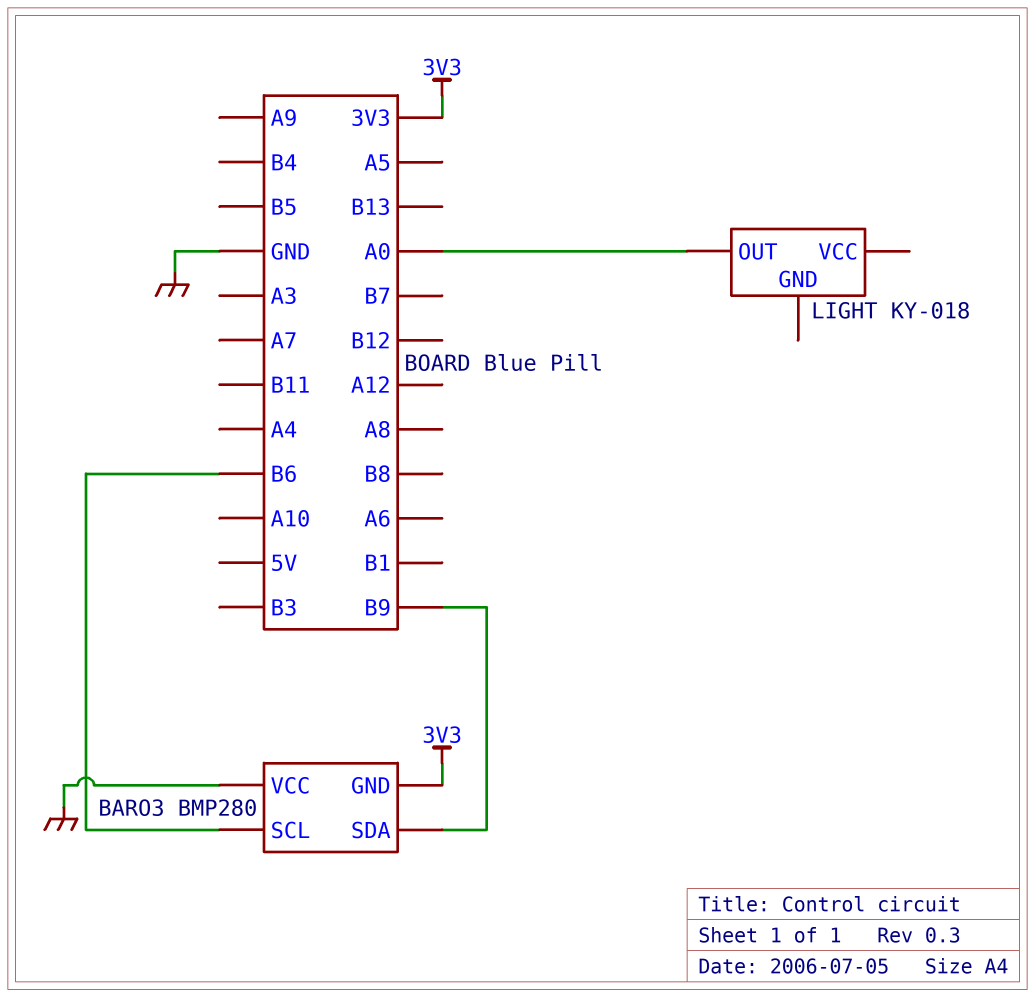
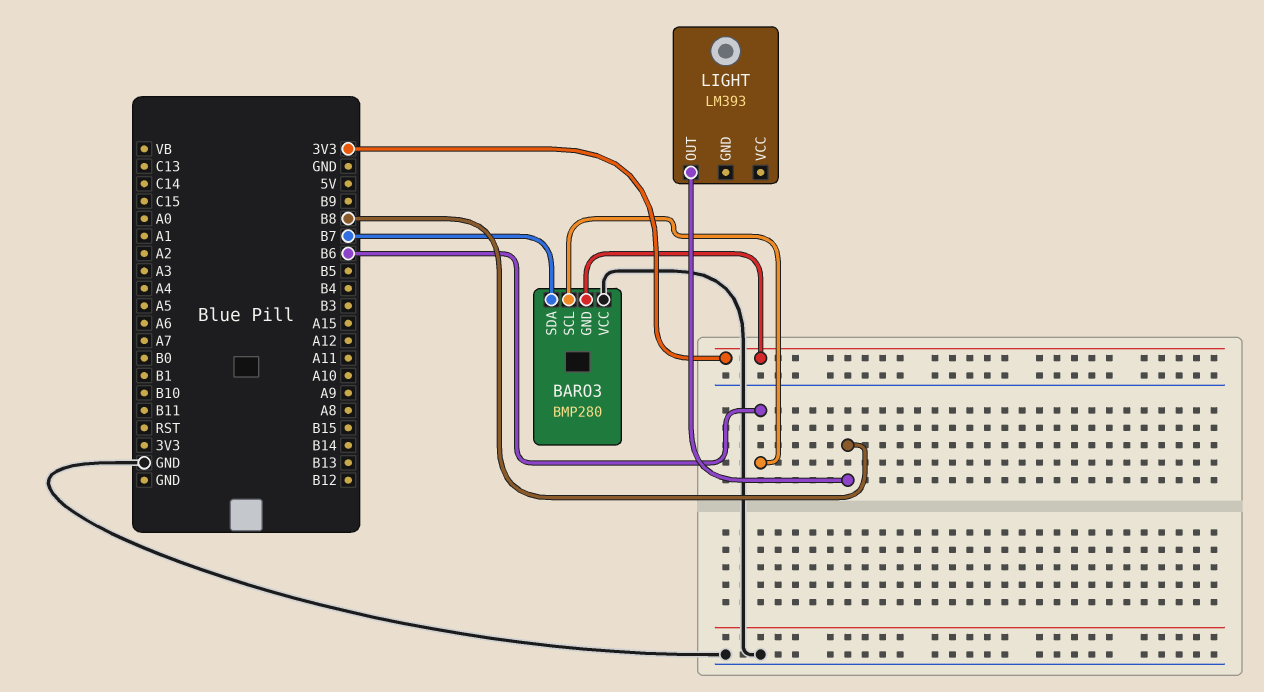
BARO3 pin SDA: B9 -> B7
LIGHT: KY-018 -> LM393
LIGHT pin OUT: A0 -> B8

